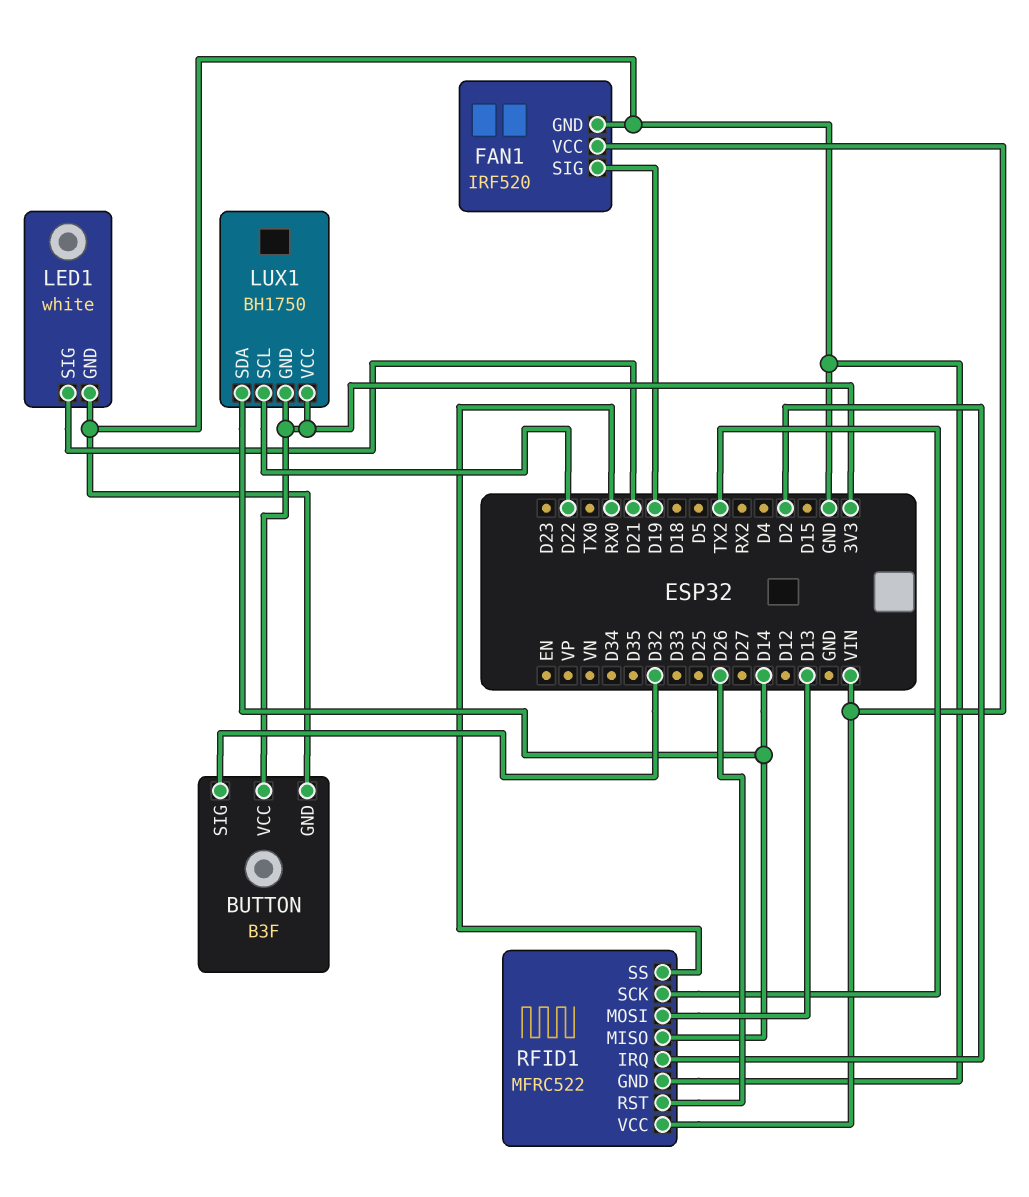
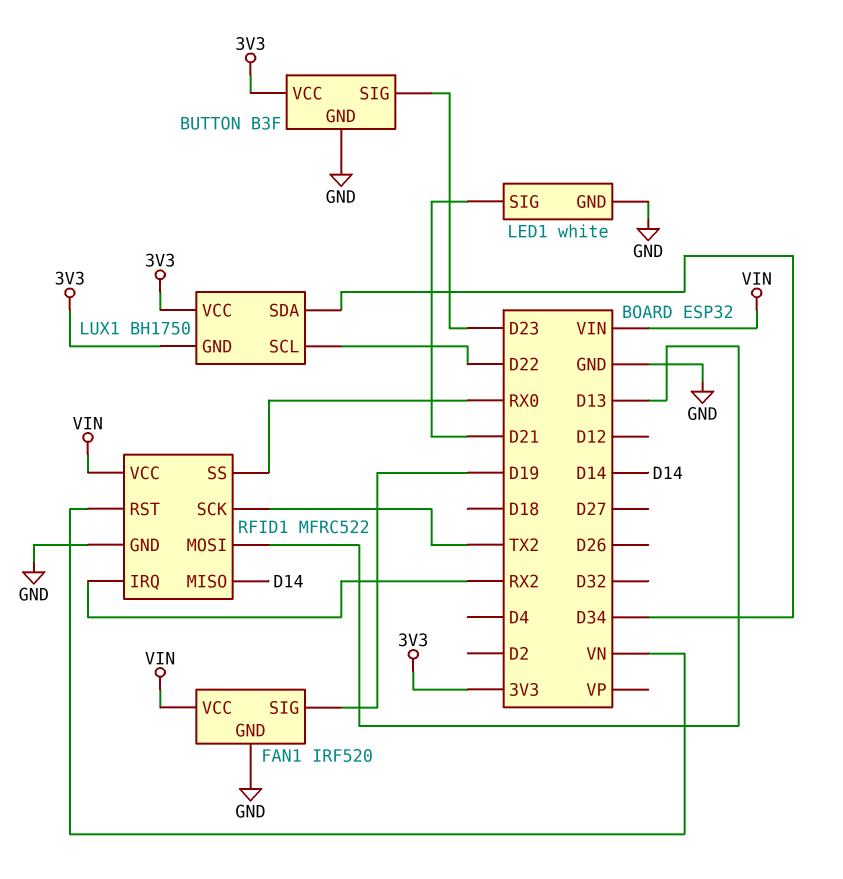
BUTTON pin SIG: D32 -> D23
LUX1 pin SDA: D14 -> D34
RFID1 pin IRQ: D2 -> RX2
RFID1 pin RST: D26 -> VN

